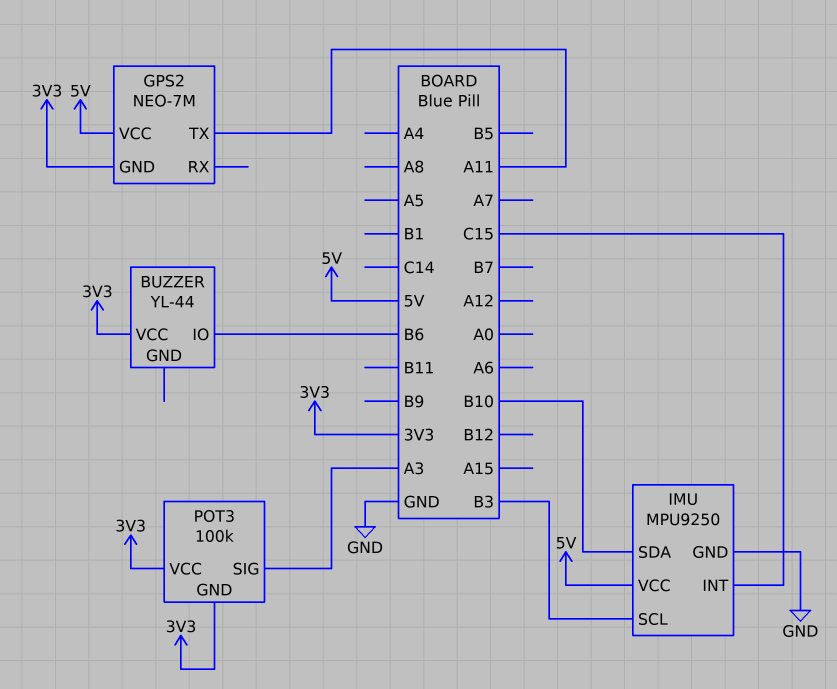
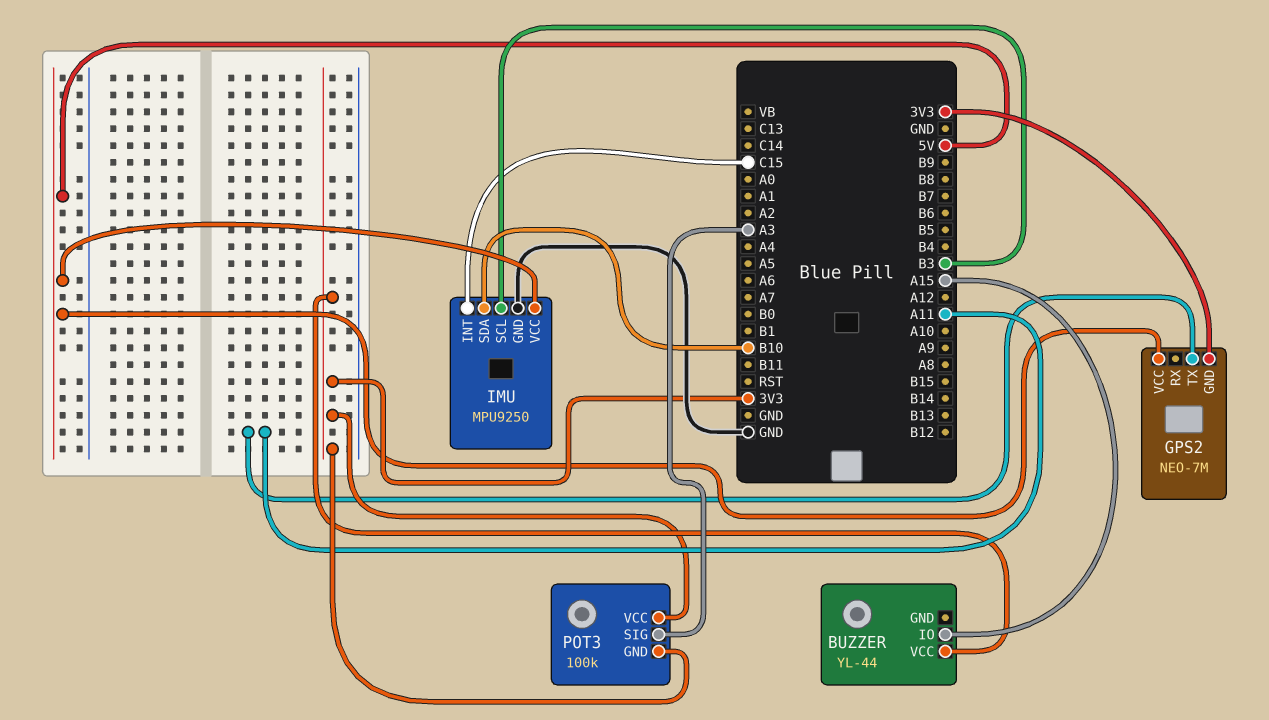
BUZZER pin IO: B6 -> A15

